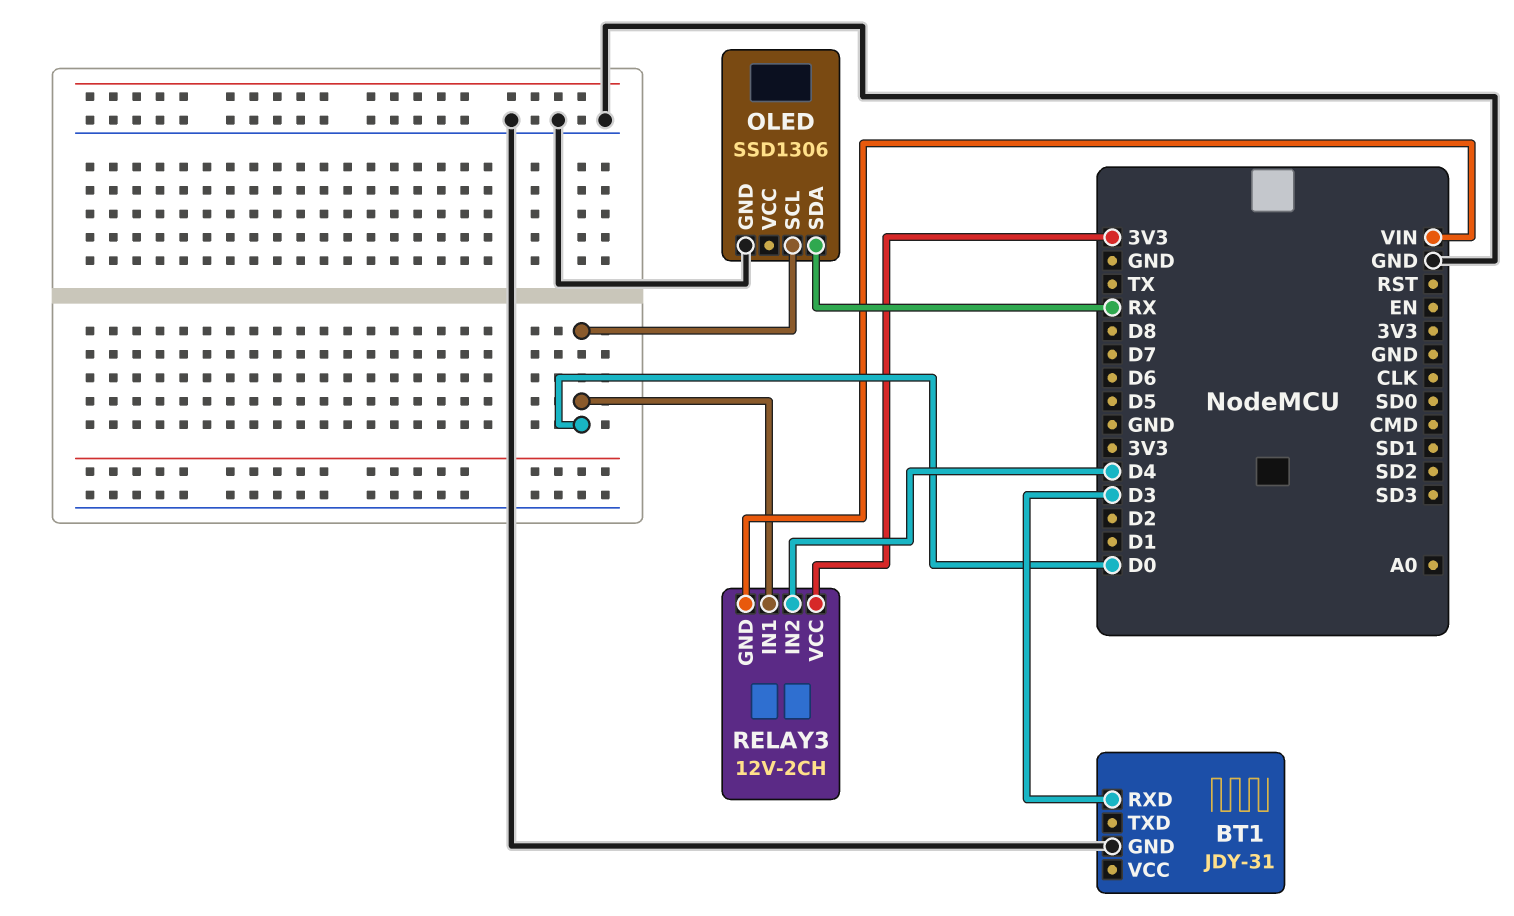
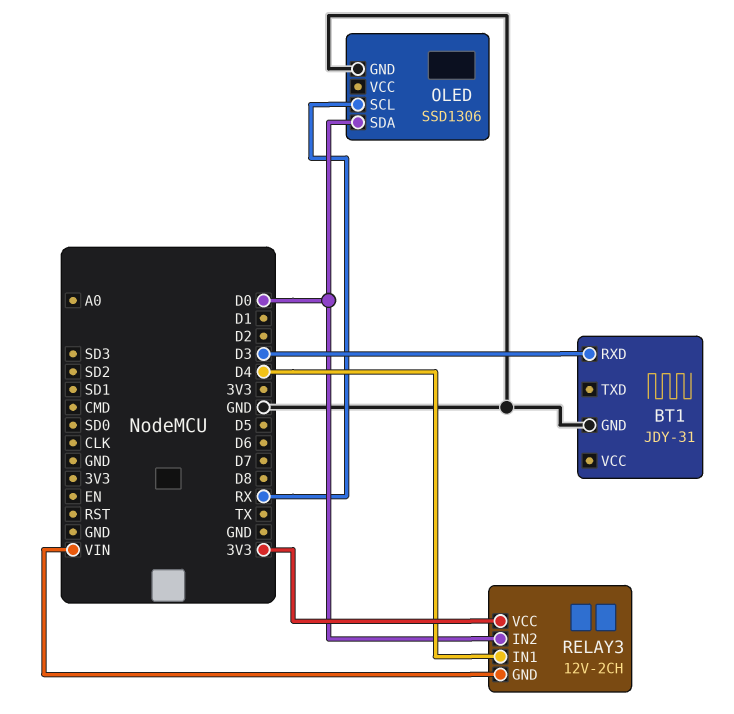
OLED pin SCL: D0 -> RX
OLED pin SDA: RX -> D0
RELAY3 pin IN1: D0 -> D4
RELAY3 pin IN2: D4 -> D0

